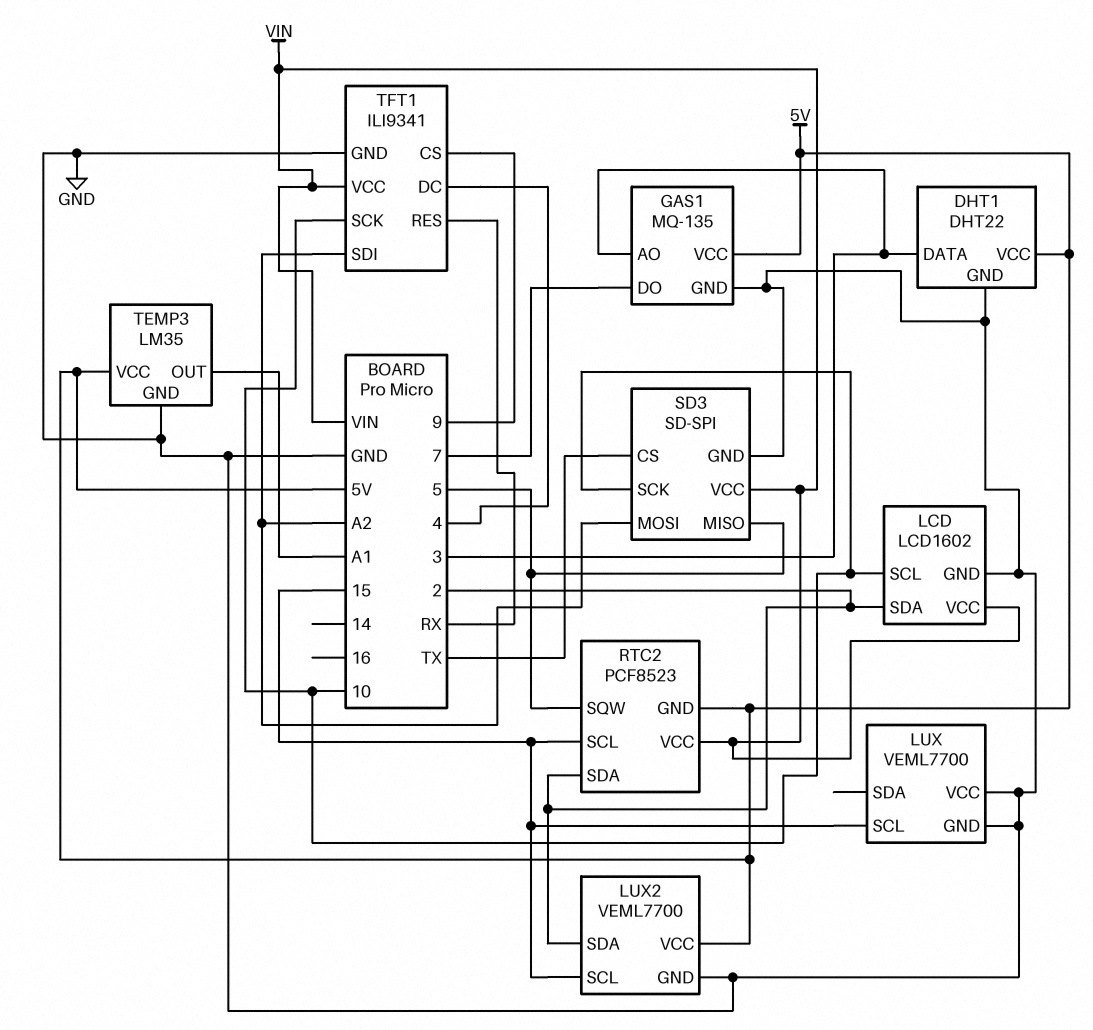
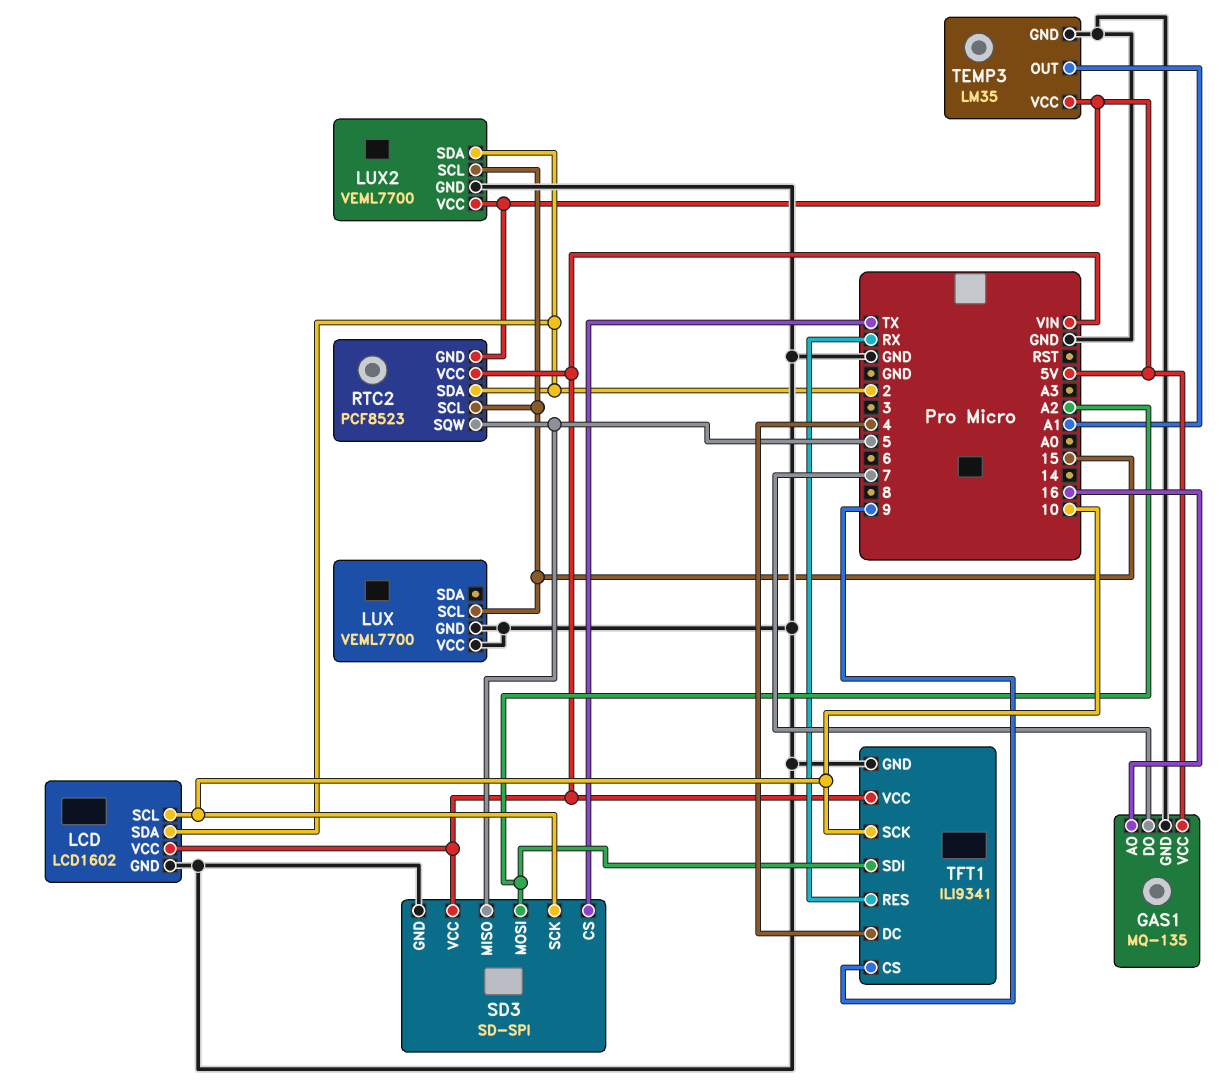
DHT1: DHT22 -> none
DHT1 pin DATA: 3 -> none
DHT1 pin GND: GND -> none
DHT1 pin VCC: 5V -> none
GAS1 pin AO: 3 -> 16

